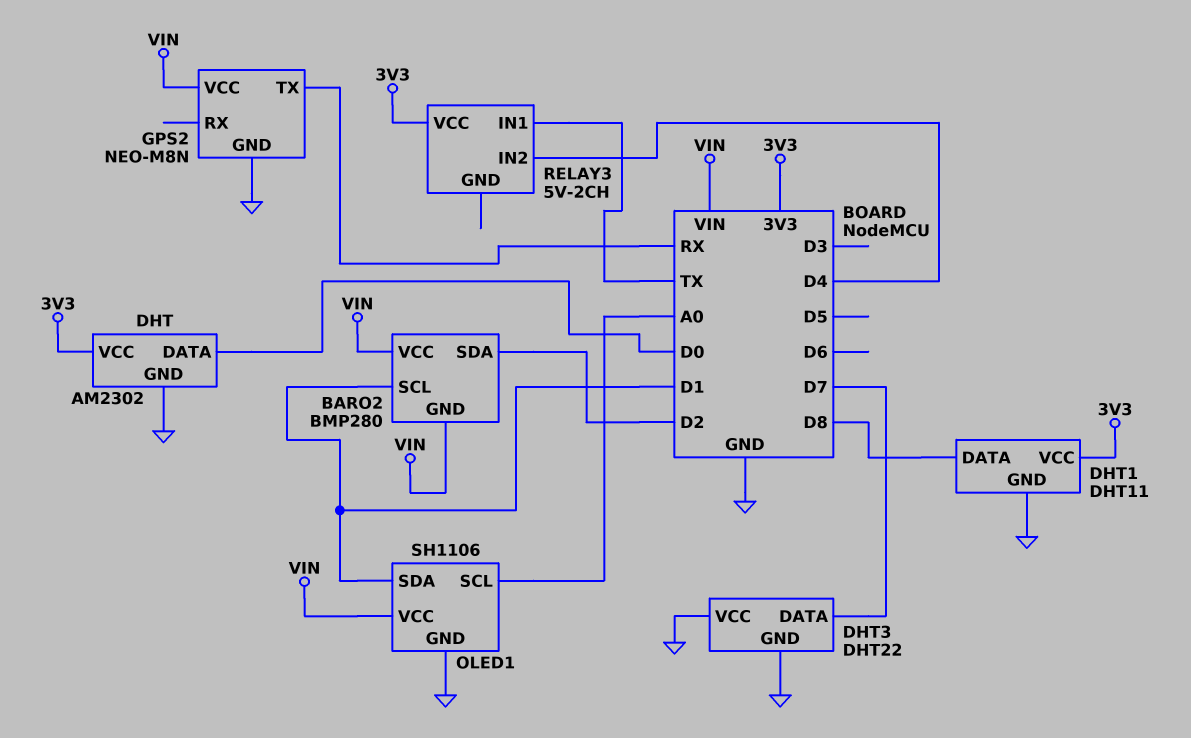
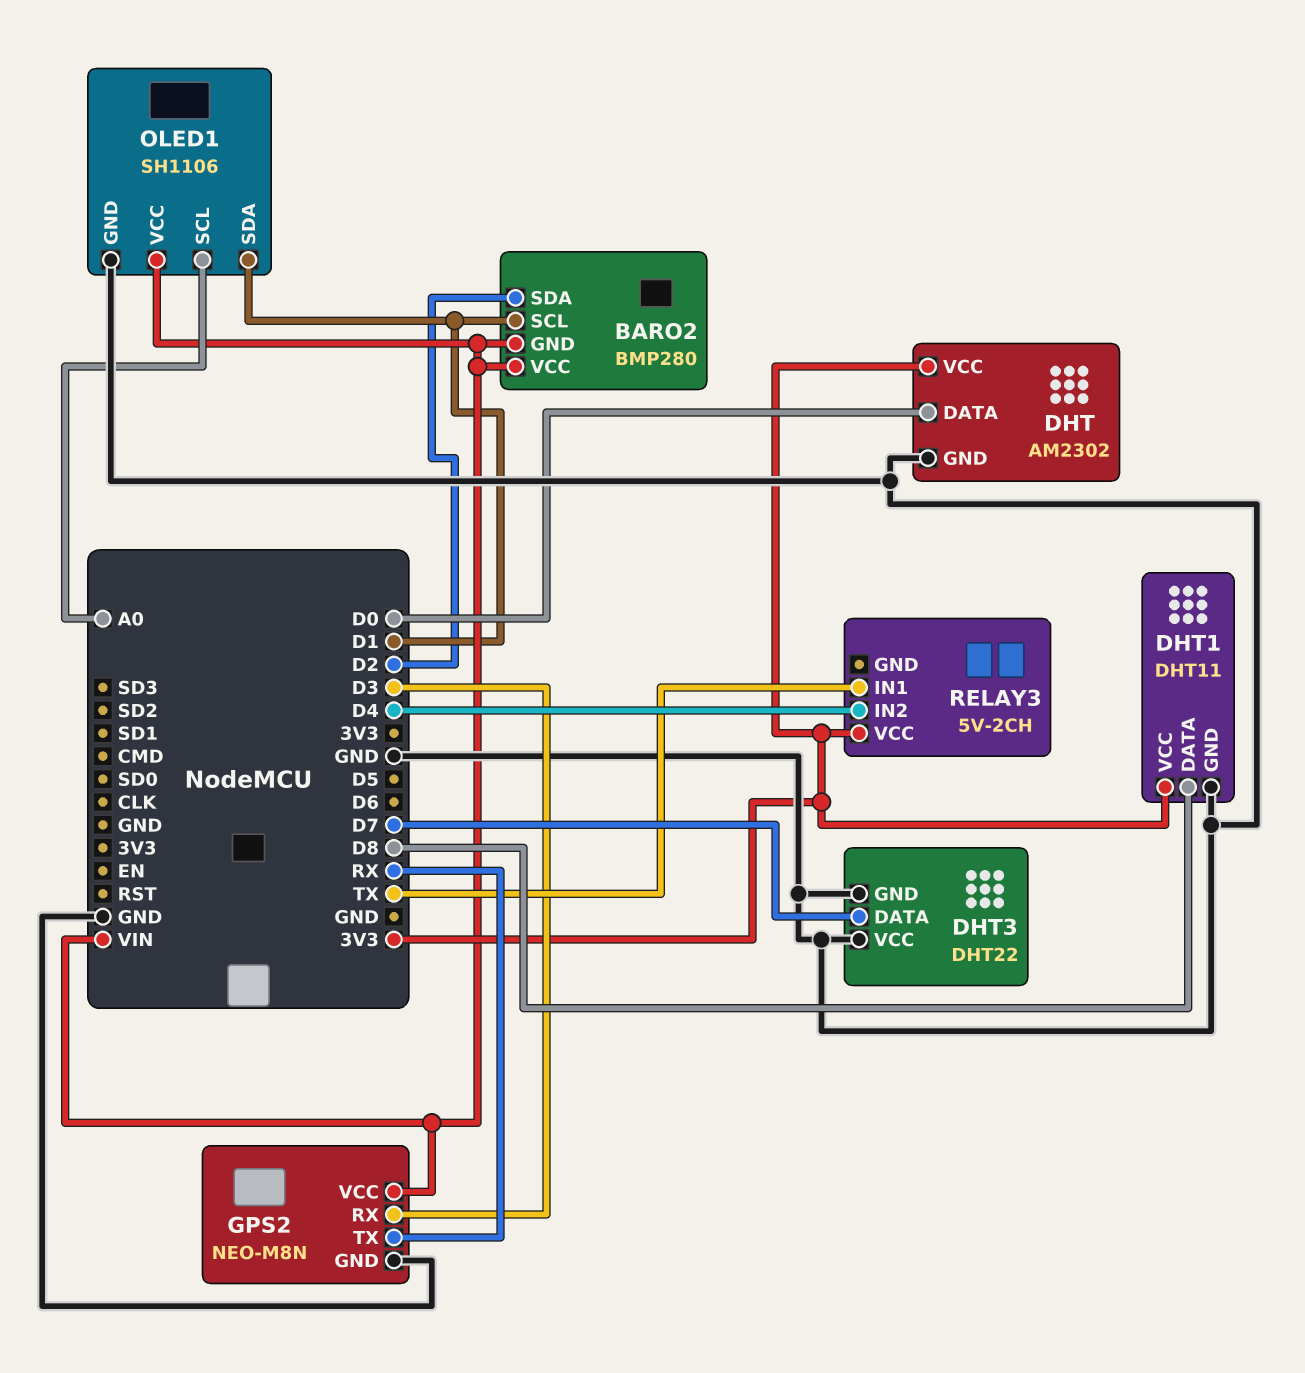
GPS2 pin RX: none -> D3

